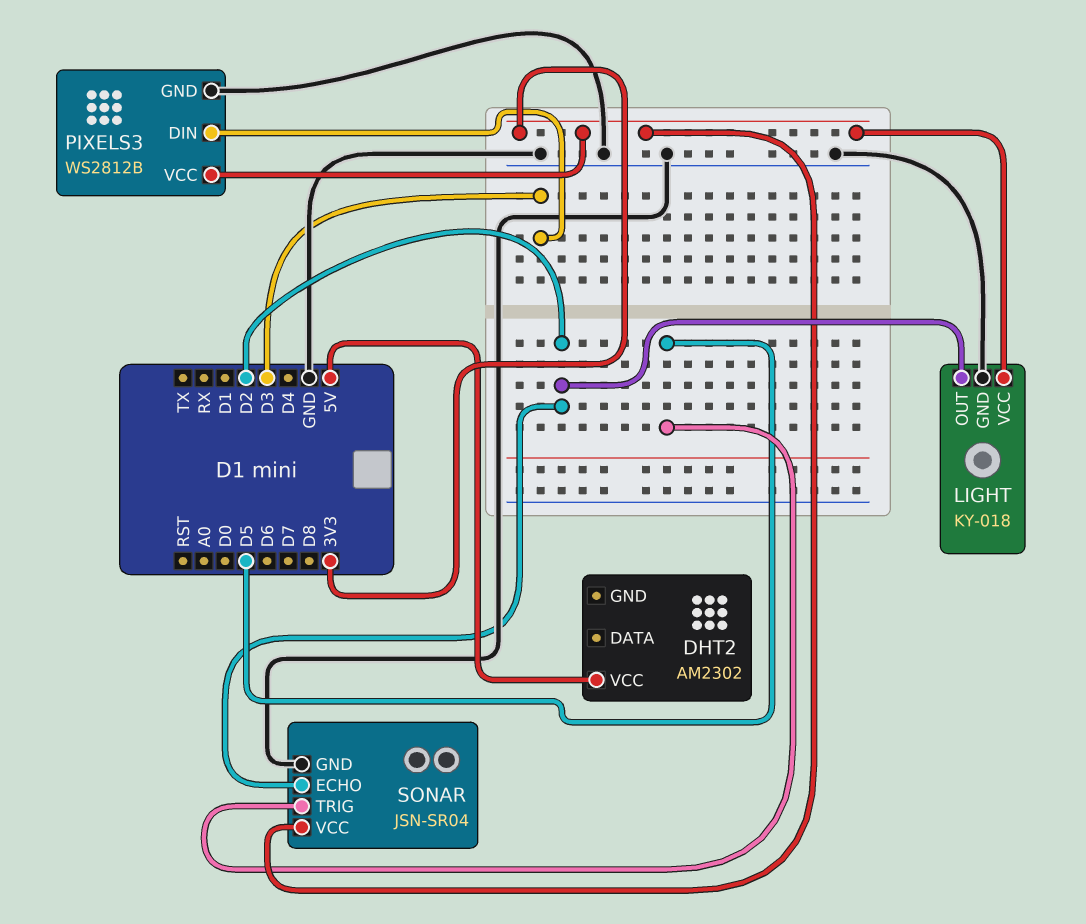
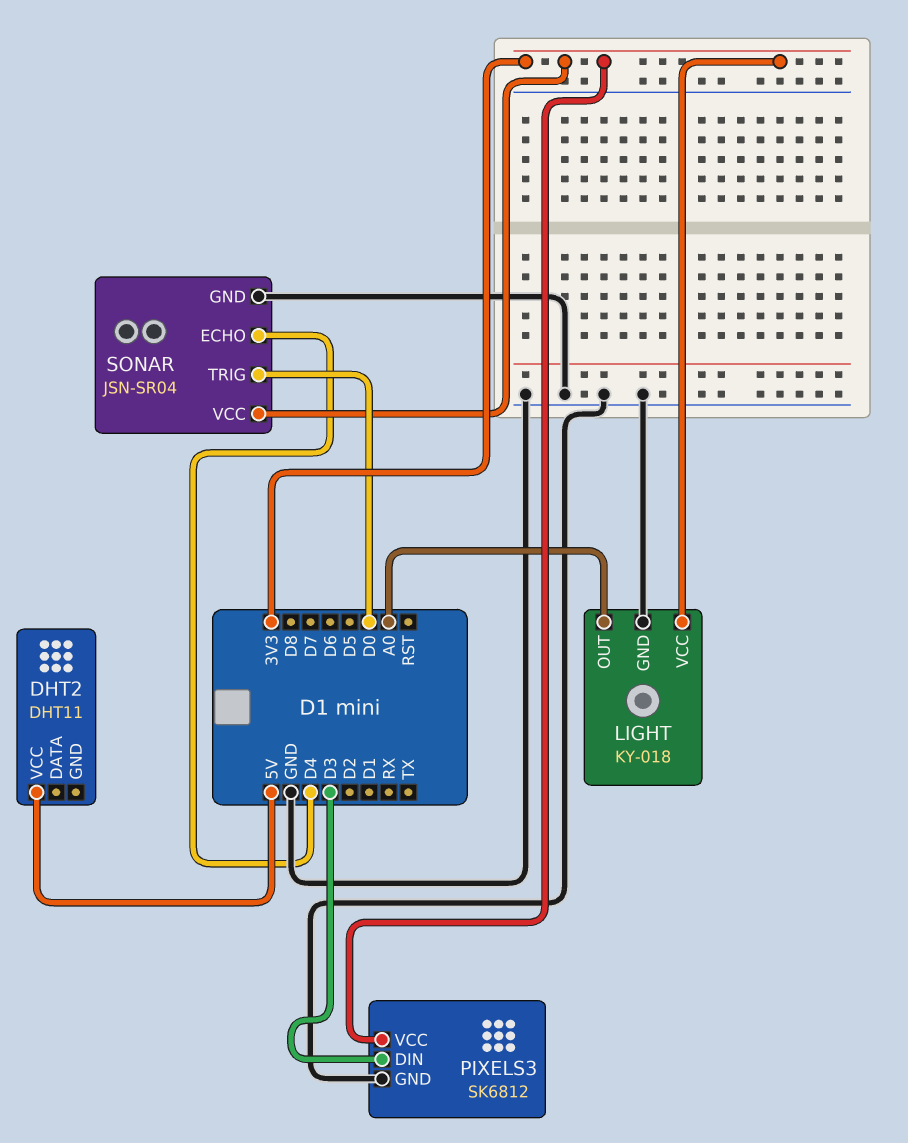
DHT2: AM2302 -> DHT11
LIGHT pin OUT: D2 -> A0
PIXELS3: WS2812B -> SK6812
SONAR pin ECHO: D2 -> D4
SONAR pin TRIG: D5 -> D0

